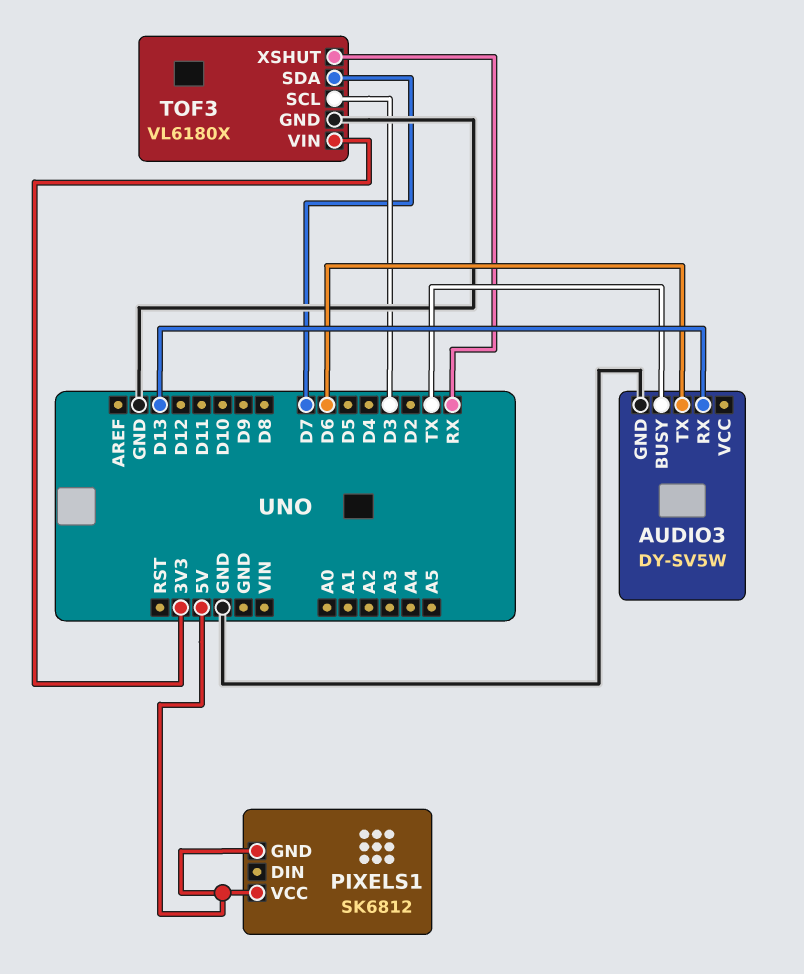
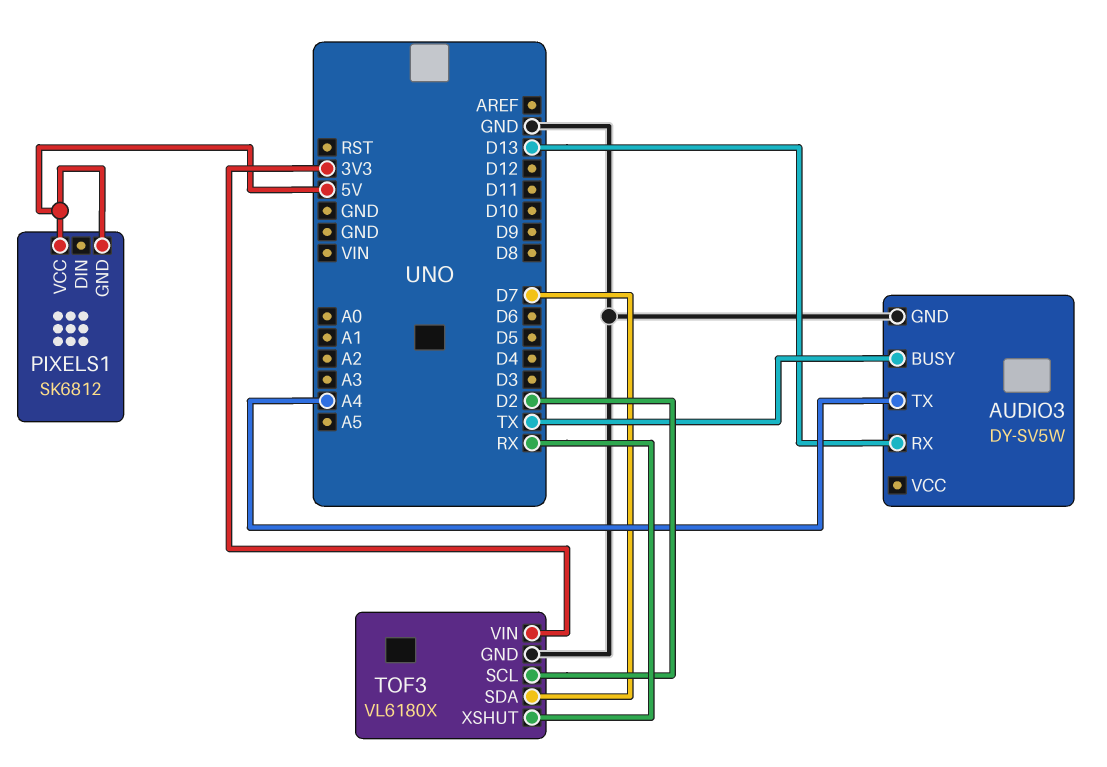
AUDIO3 pin TX: D6 -> A4
TOF3 pin SCL: D3 -> D2

